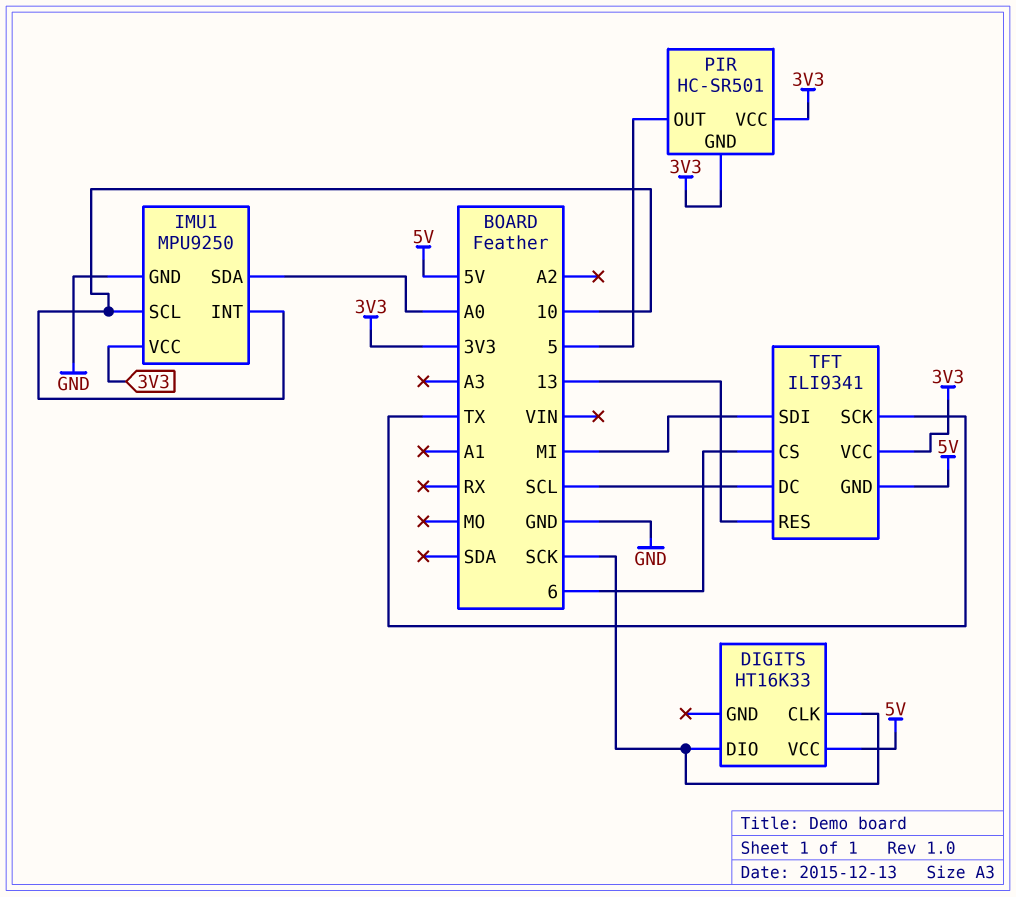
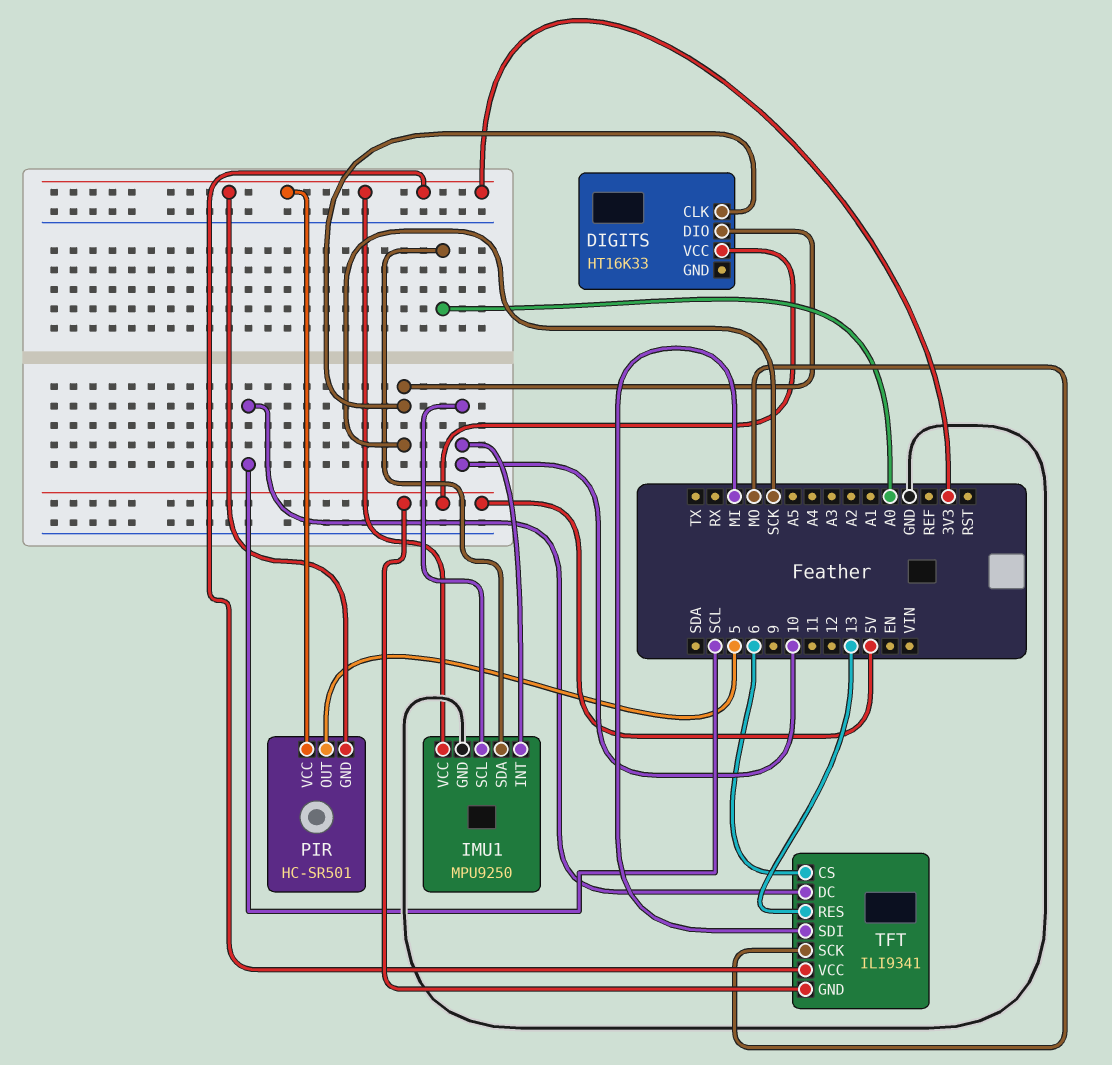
TFT pin SCK: TX -> MO

